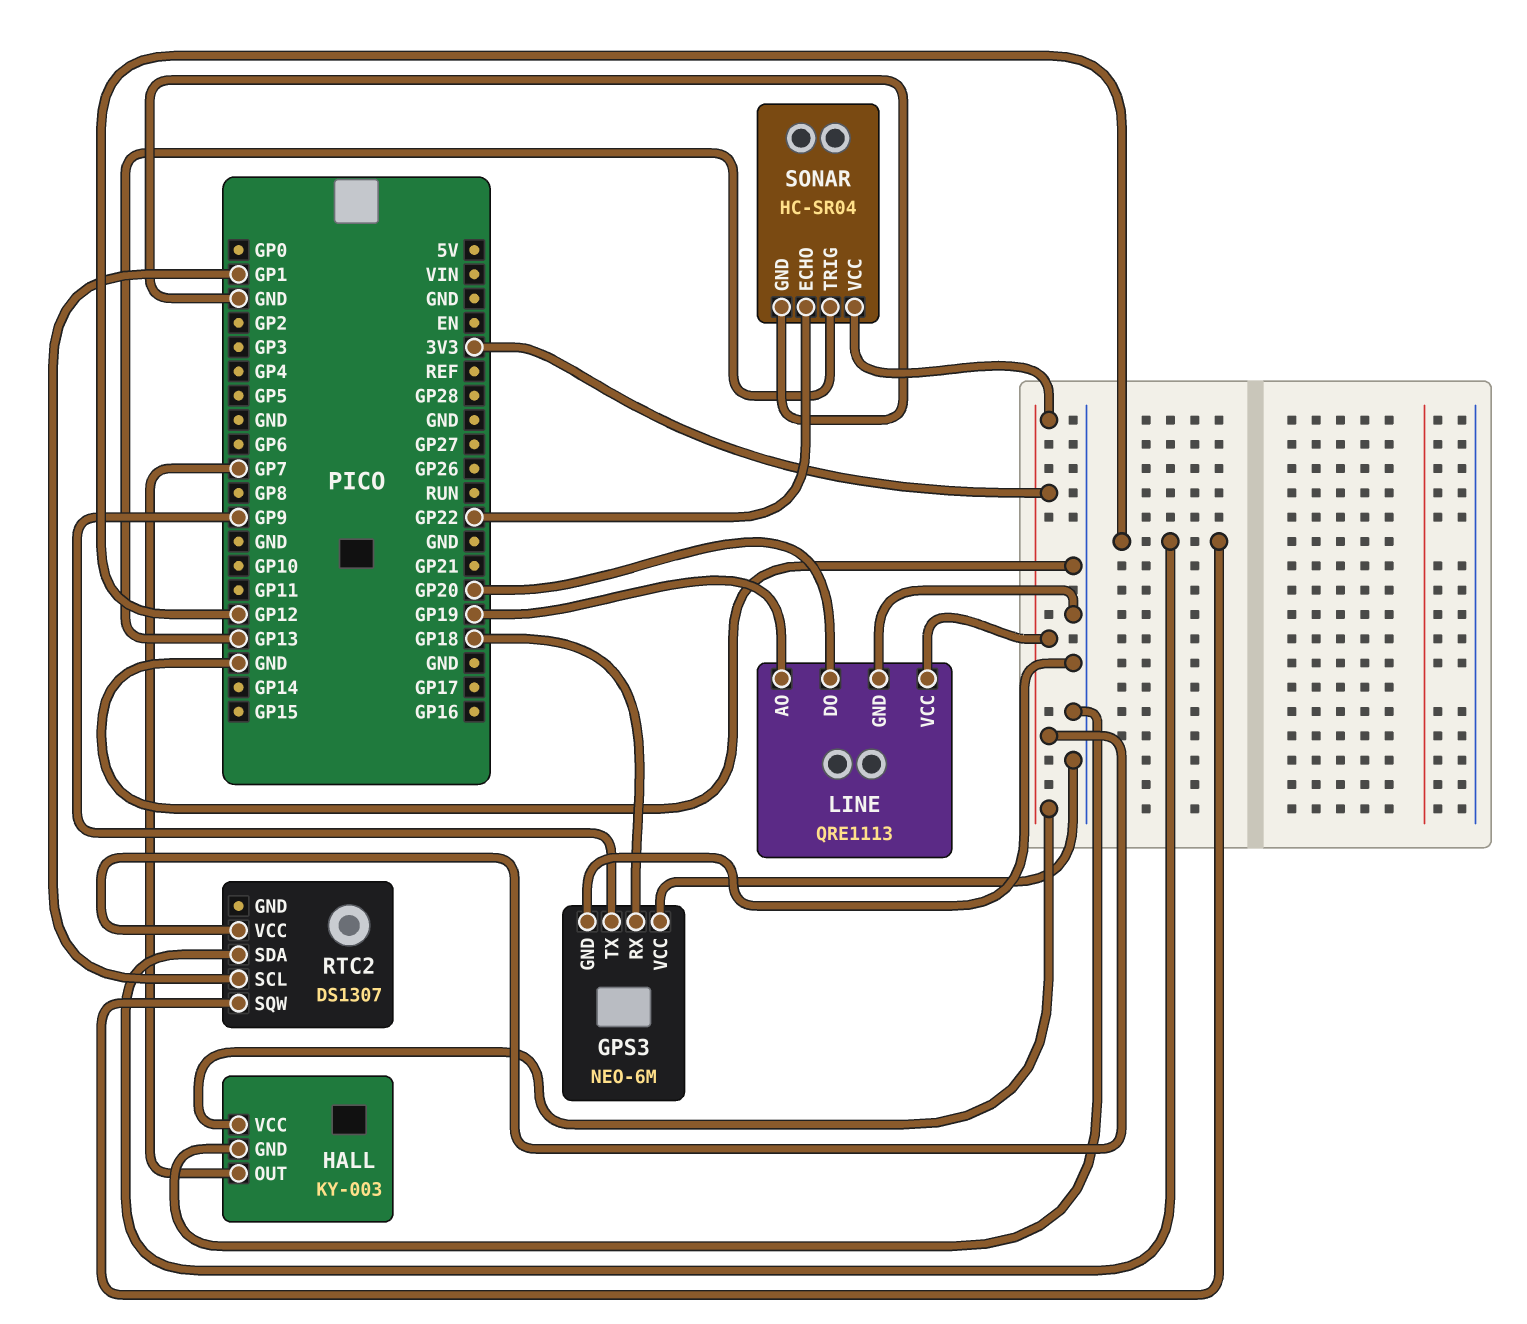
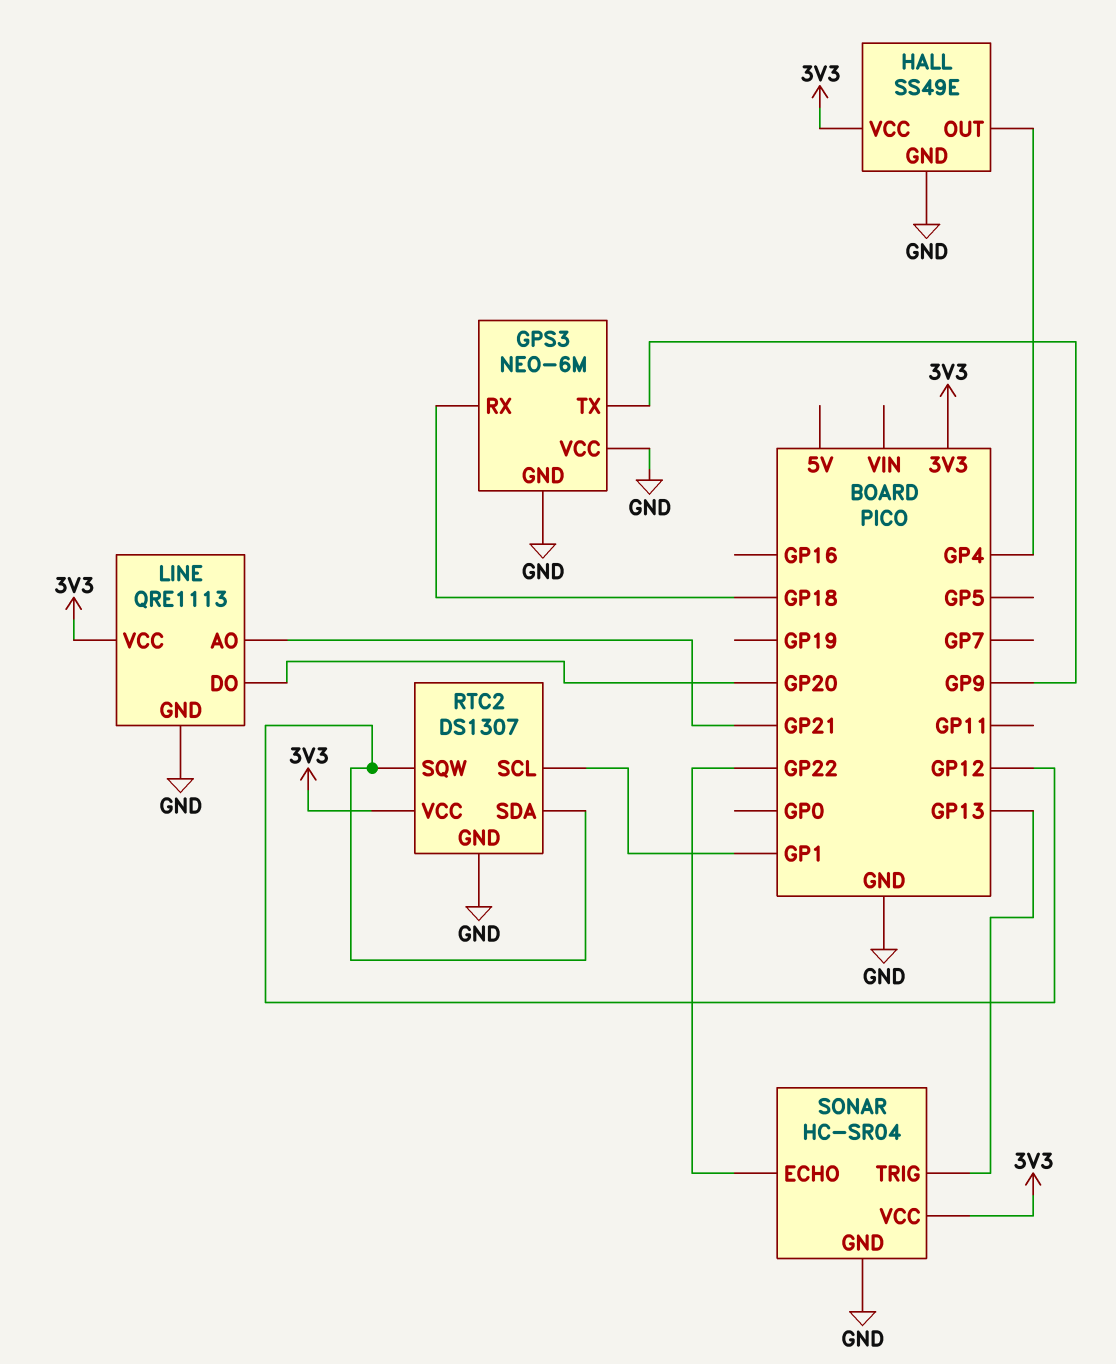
HALL: KY-003 -> SS49E
HALL pin OUT: GP7 -> GP4
LINE pin AO: GP19 -> GP21
RTC2 pin GND: none -> GND

